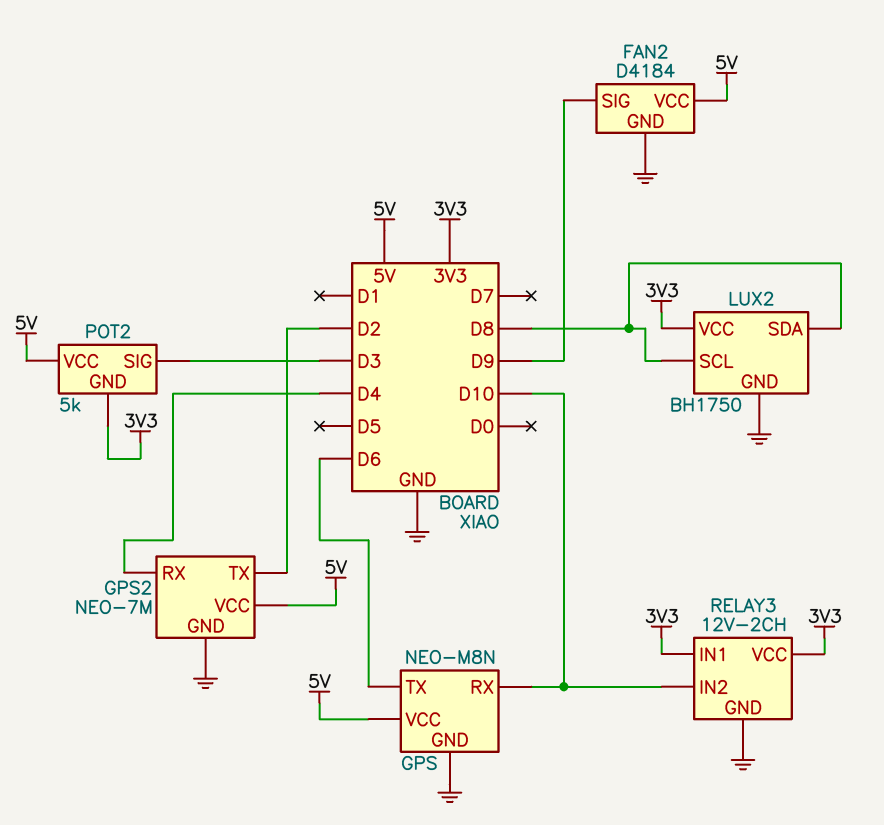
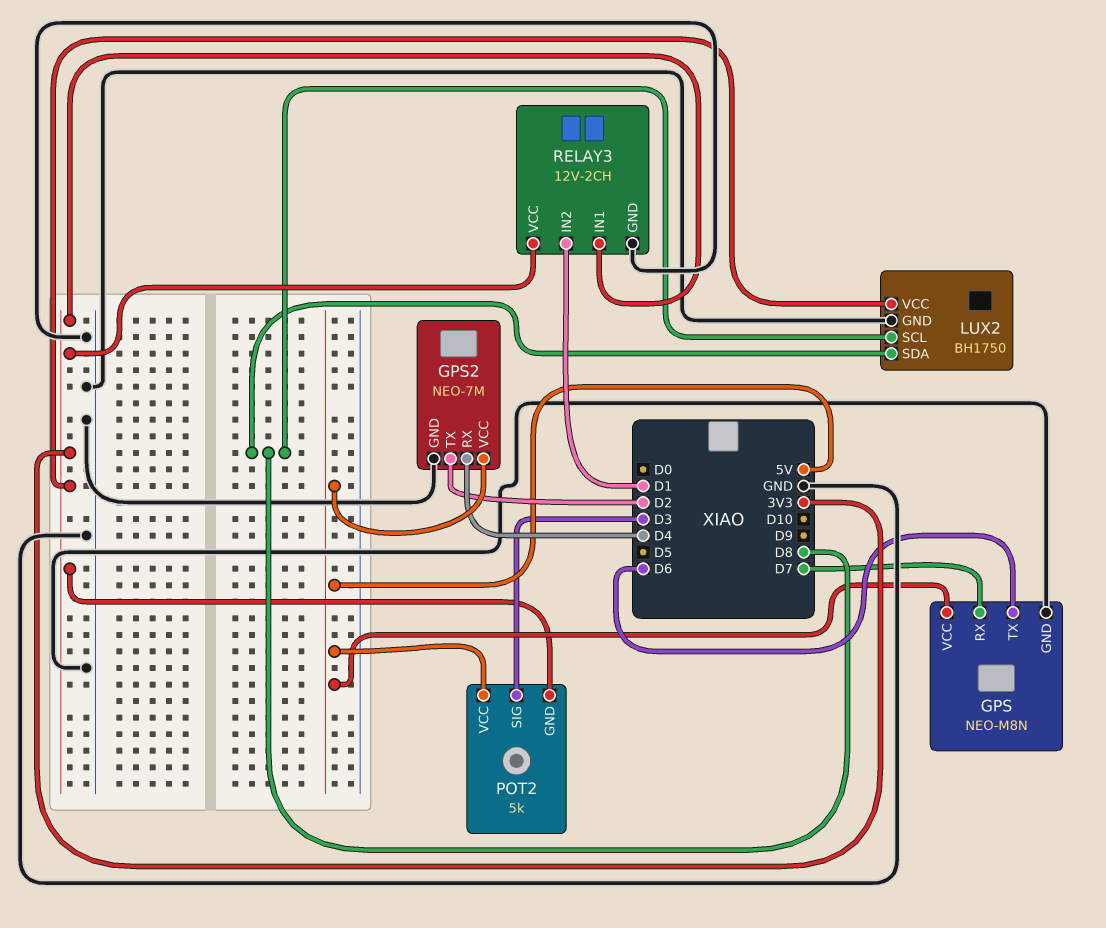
FAN2: D4184 -> none
FAN2 pin GND: GND -> none
FAN2 pin SIG: D9 -> none
FAN2 pin VCC: 5V -> none
GPS pin RX: D10 -> D7
RELAY3 pin IN2: D10 -> D1

